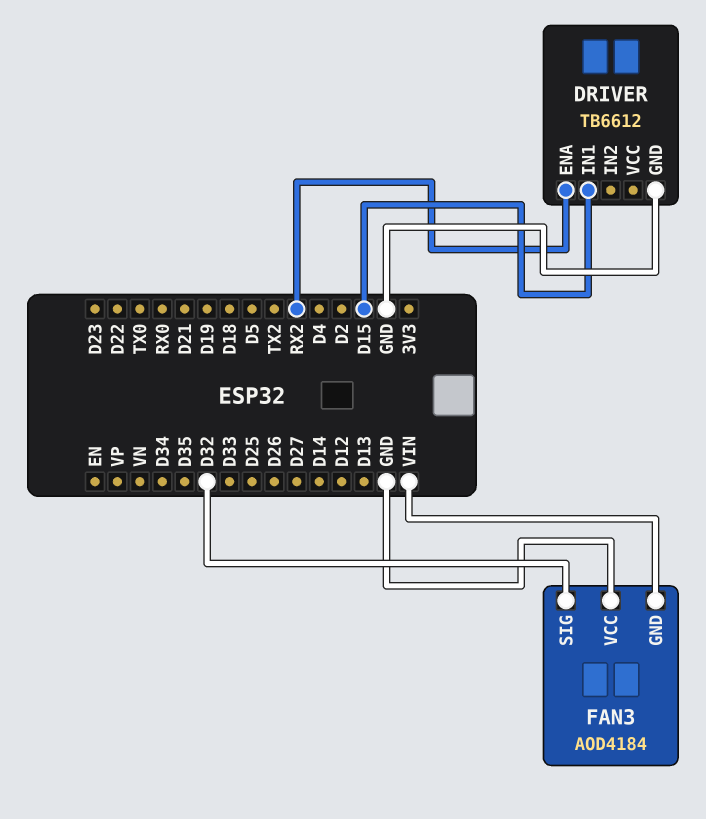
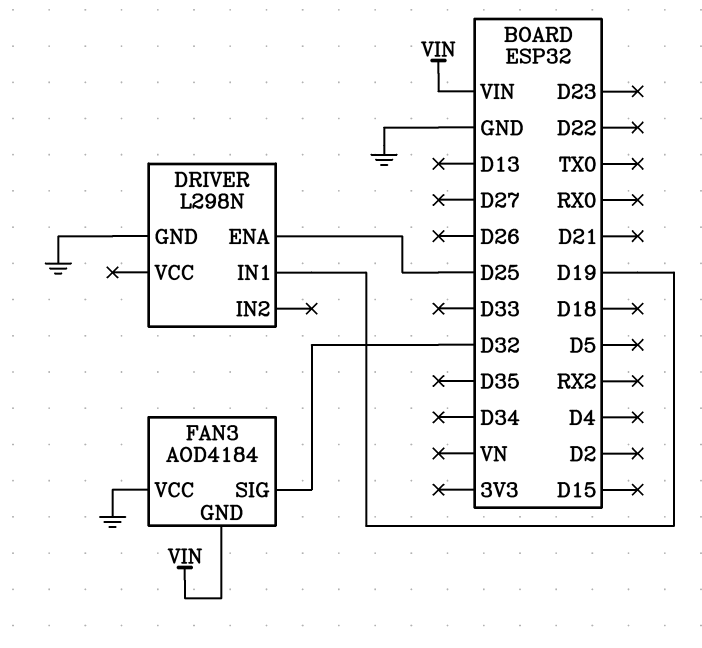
DRIVER: TB6612 -> L298N
DRIVER pin ENA: RX2 -> D25
DRIVER pin IN1: D15 -> D19

